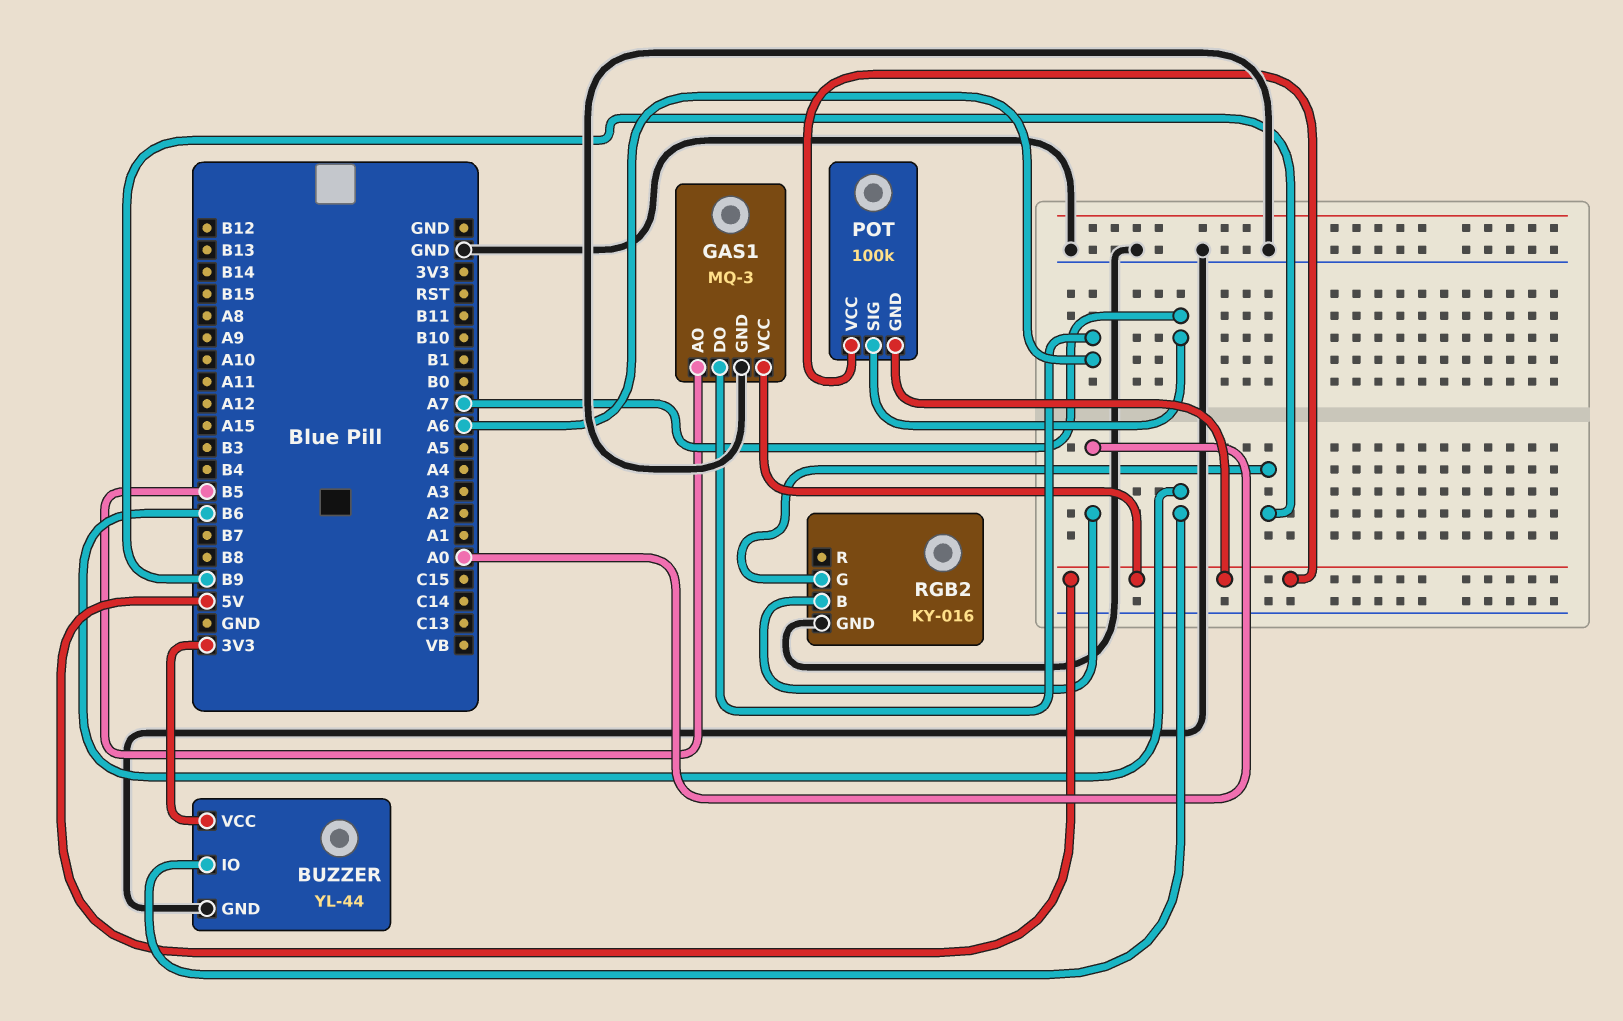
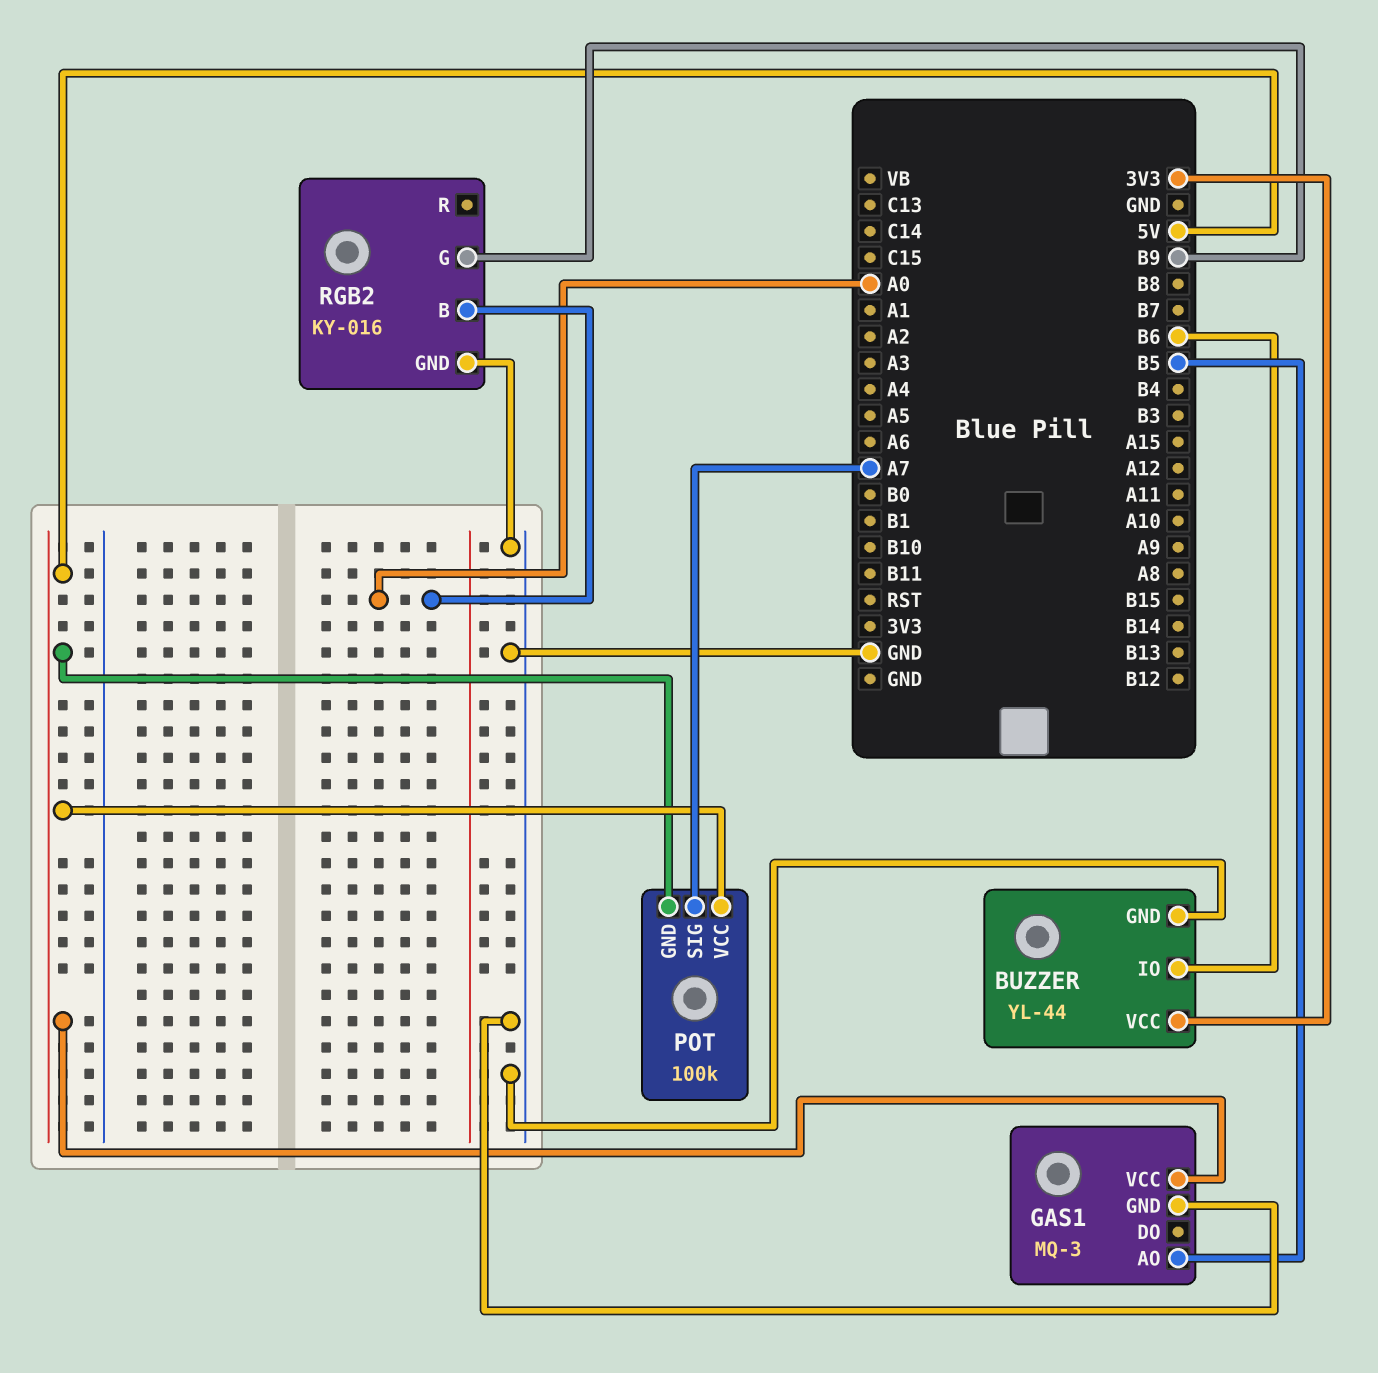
GAS1 pin DO: A6 -> none

